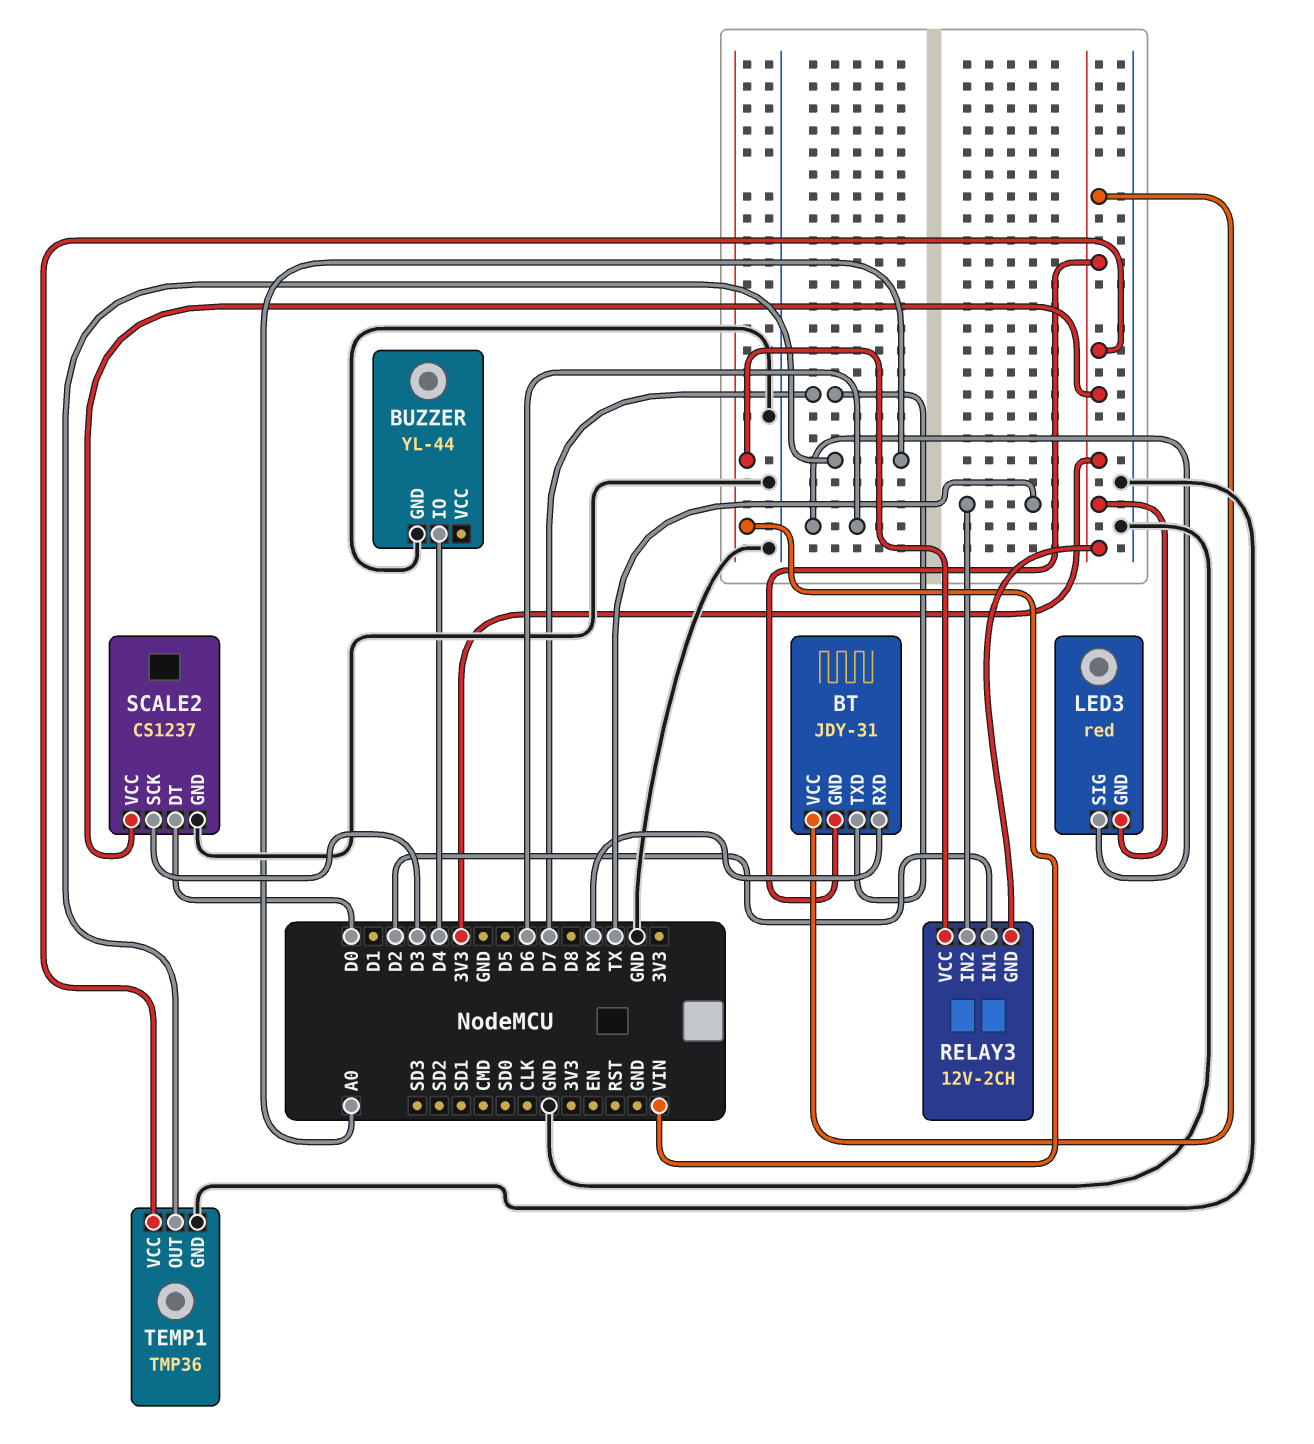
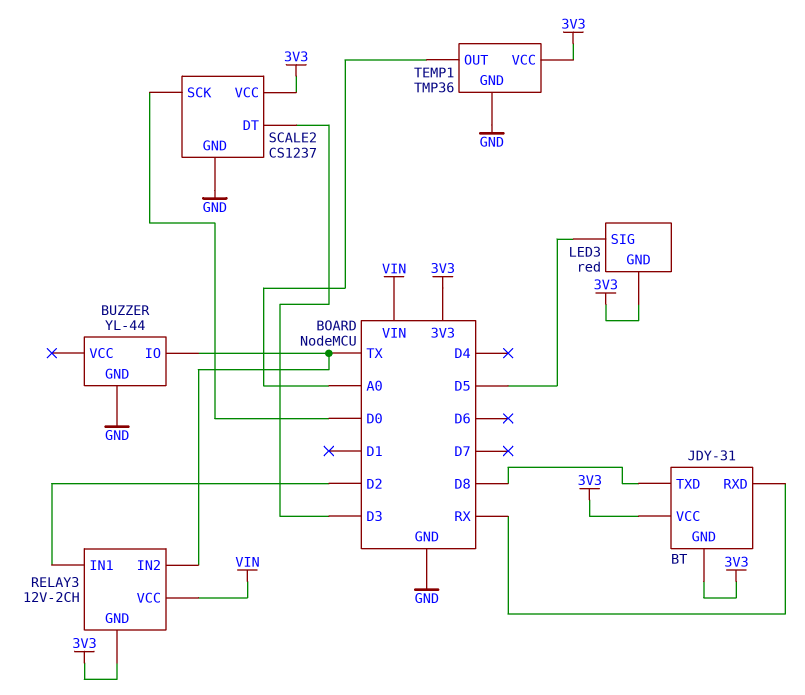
BT pin TXD: D7 -> D8
BUZZER pin IO: D4 -> TX
LED3 pin SIG: D6 -> D5
SCALE2 pin DT: D0 -> D3
SCALE2 pin SCK: D3 -> D0

